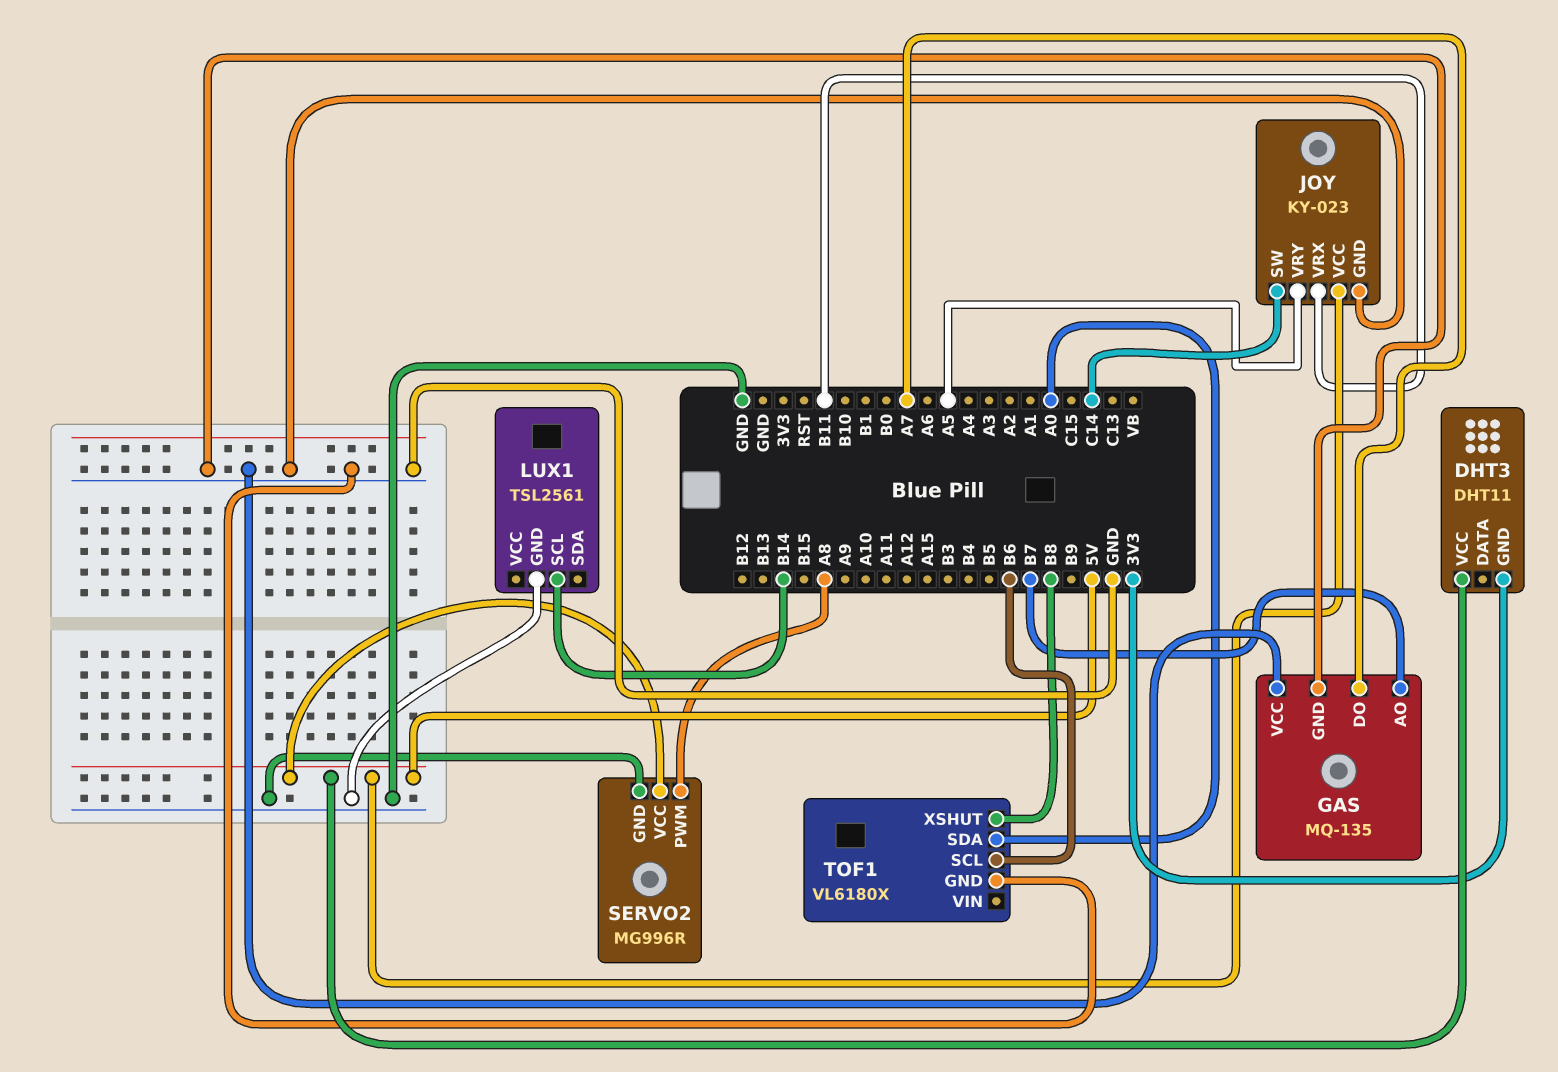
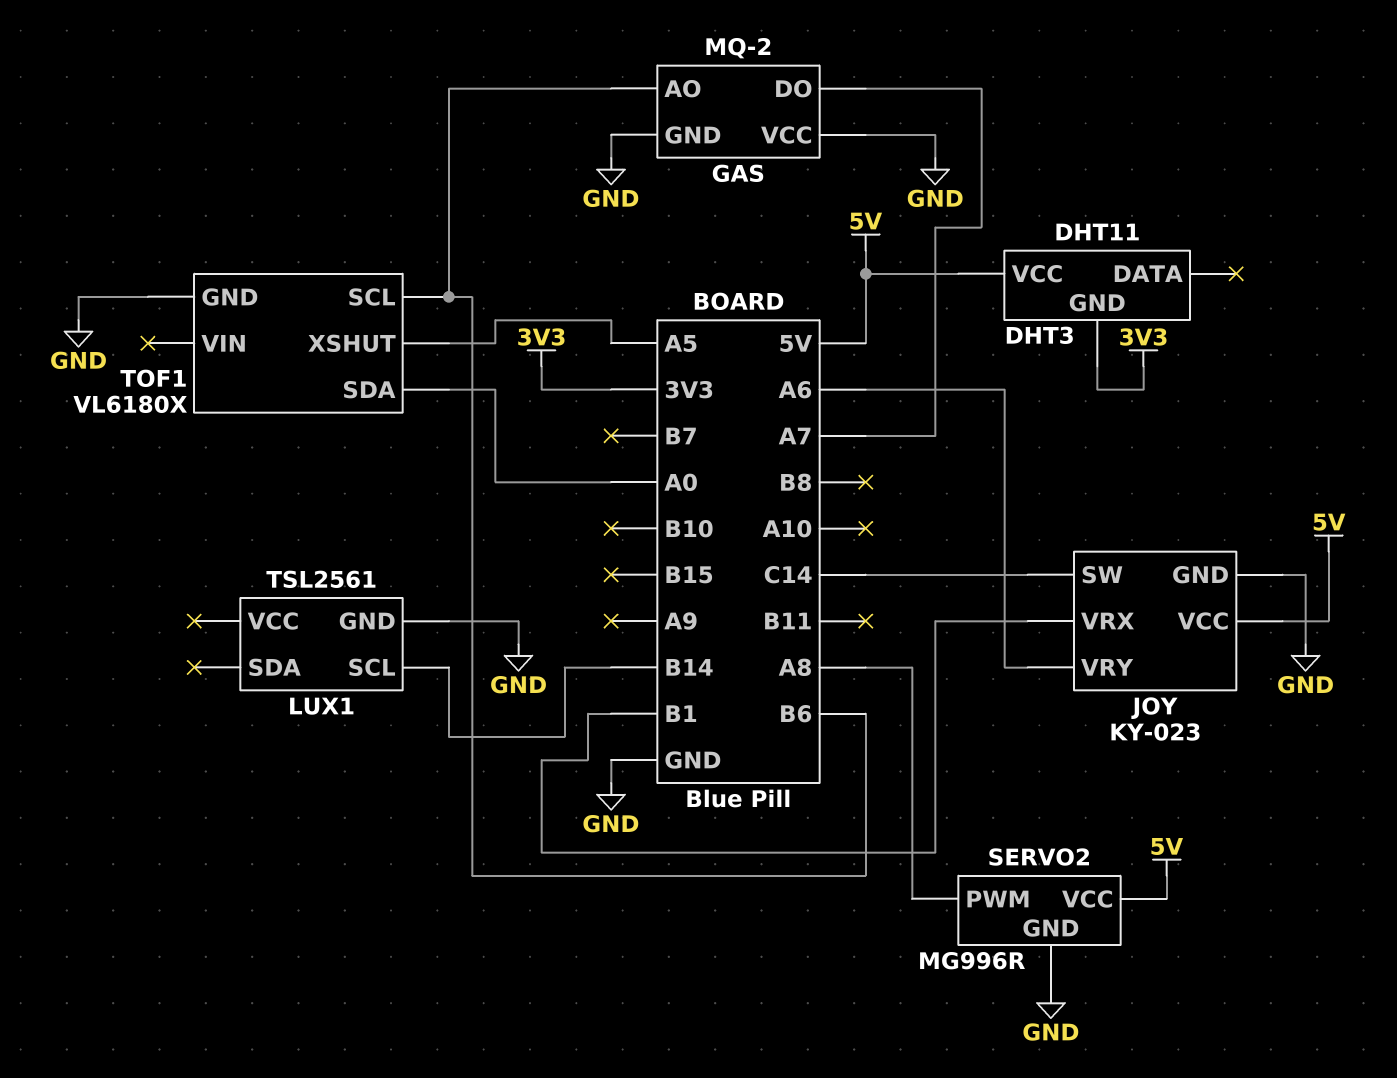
GAS: MQ-135 -> MQ-2
GAS pin AO: B7 -> B6
JOY pin VRX: B11 -> B1
JOY pin VRY: A5 -> A6
TOF1 pin XSHUT: B8 -> A5

